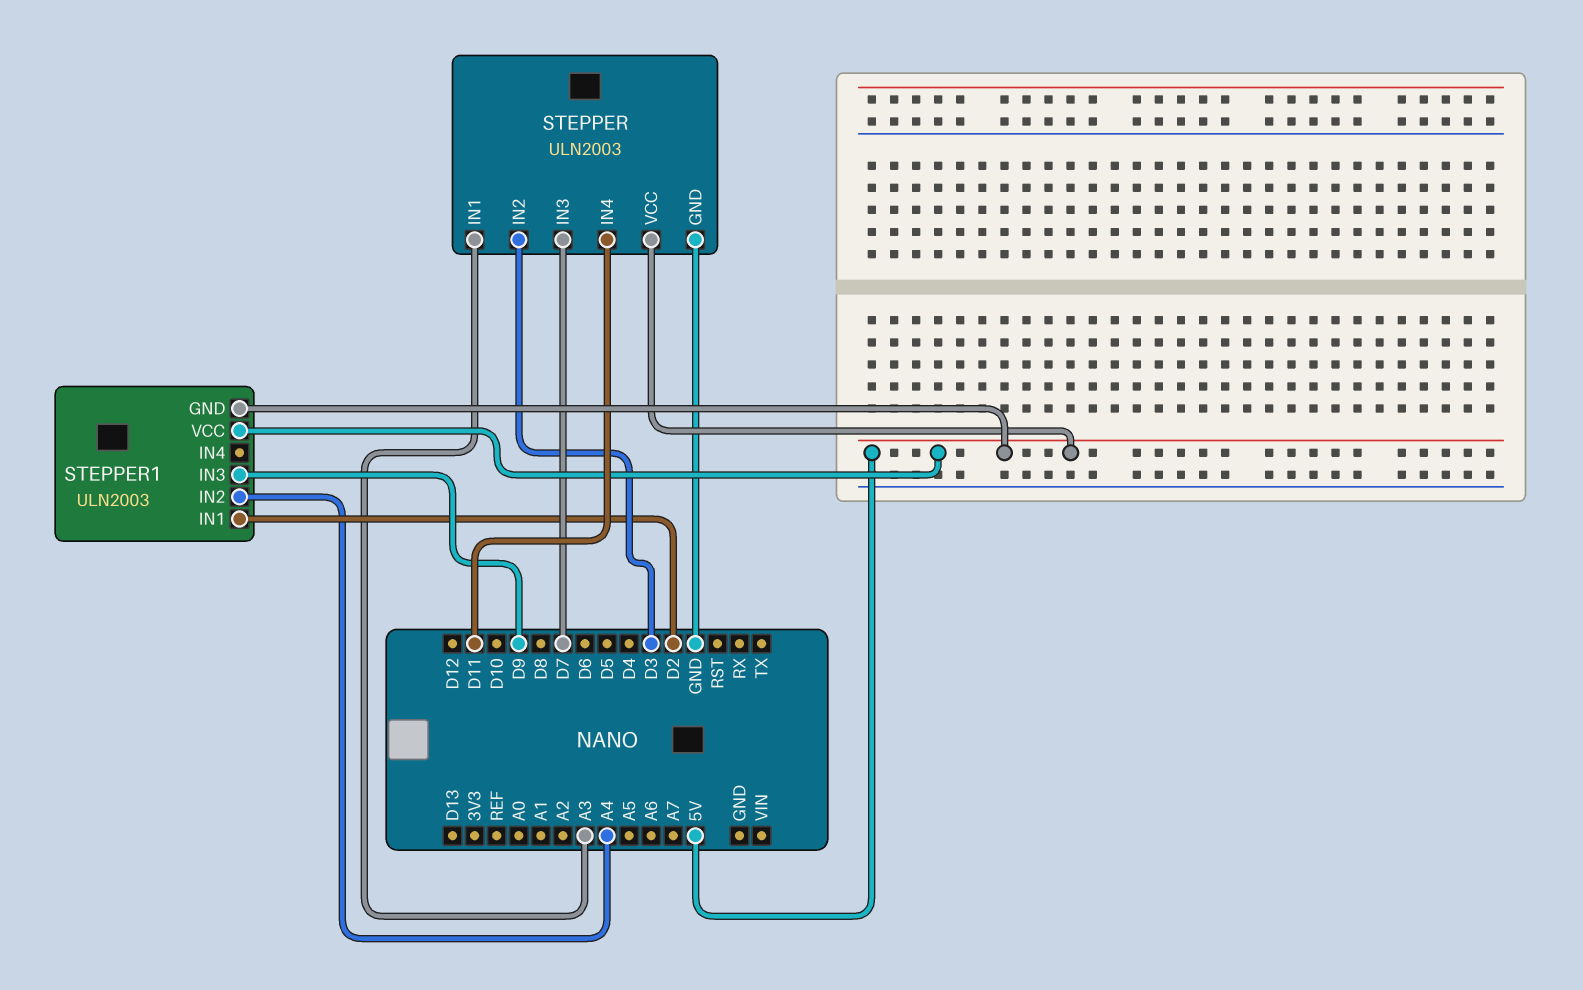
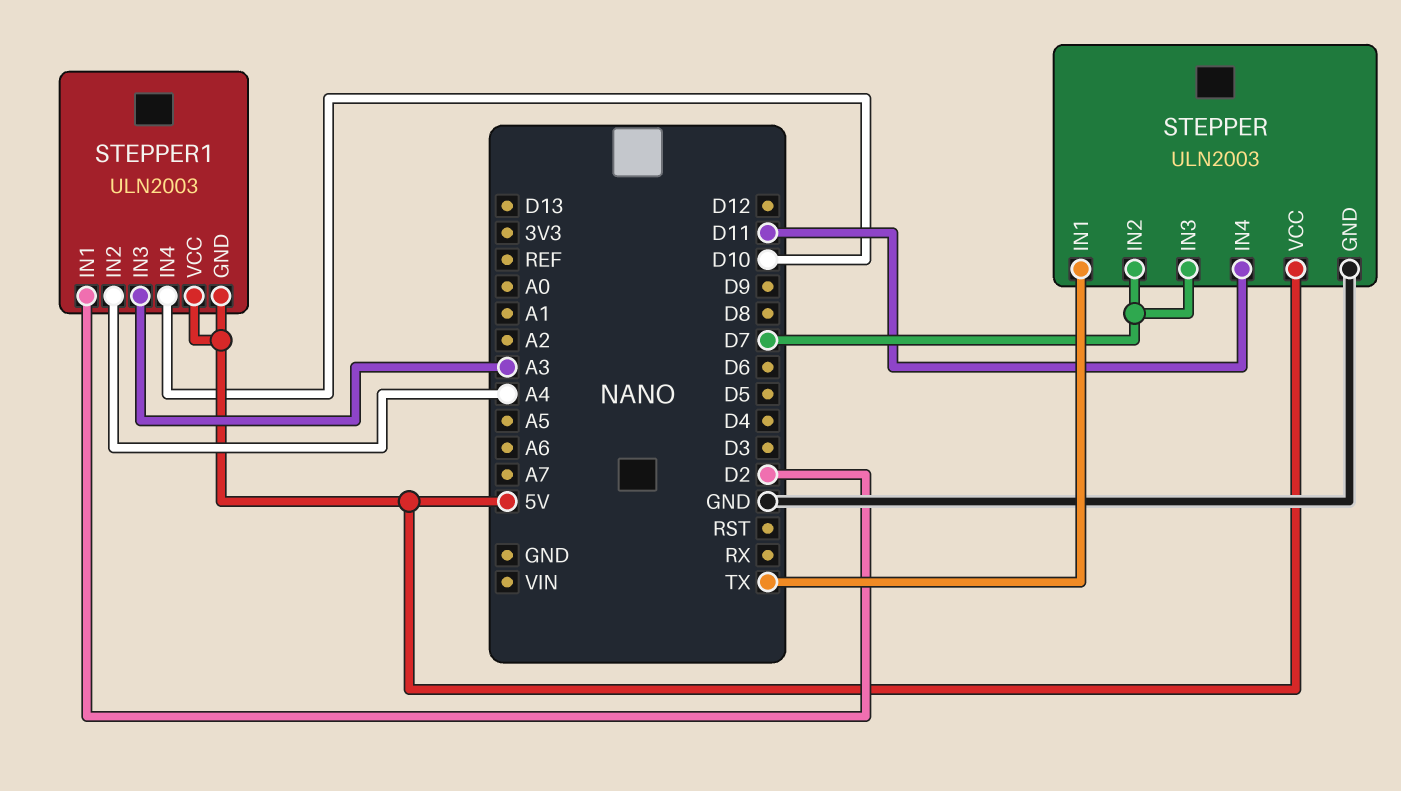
STEPPER pin IN1: A3 -> TX
STEPPER pin IN2: D3 -> D7
STEPPER1 pin IN3: D9 -> A3
STEPPER1 pin IN4: none -> D10

